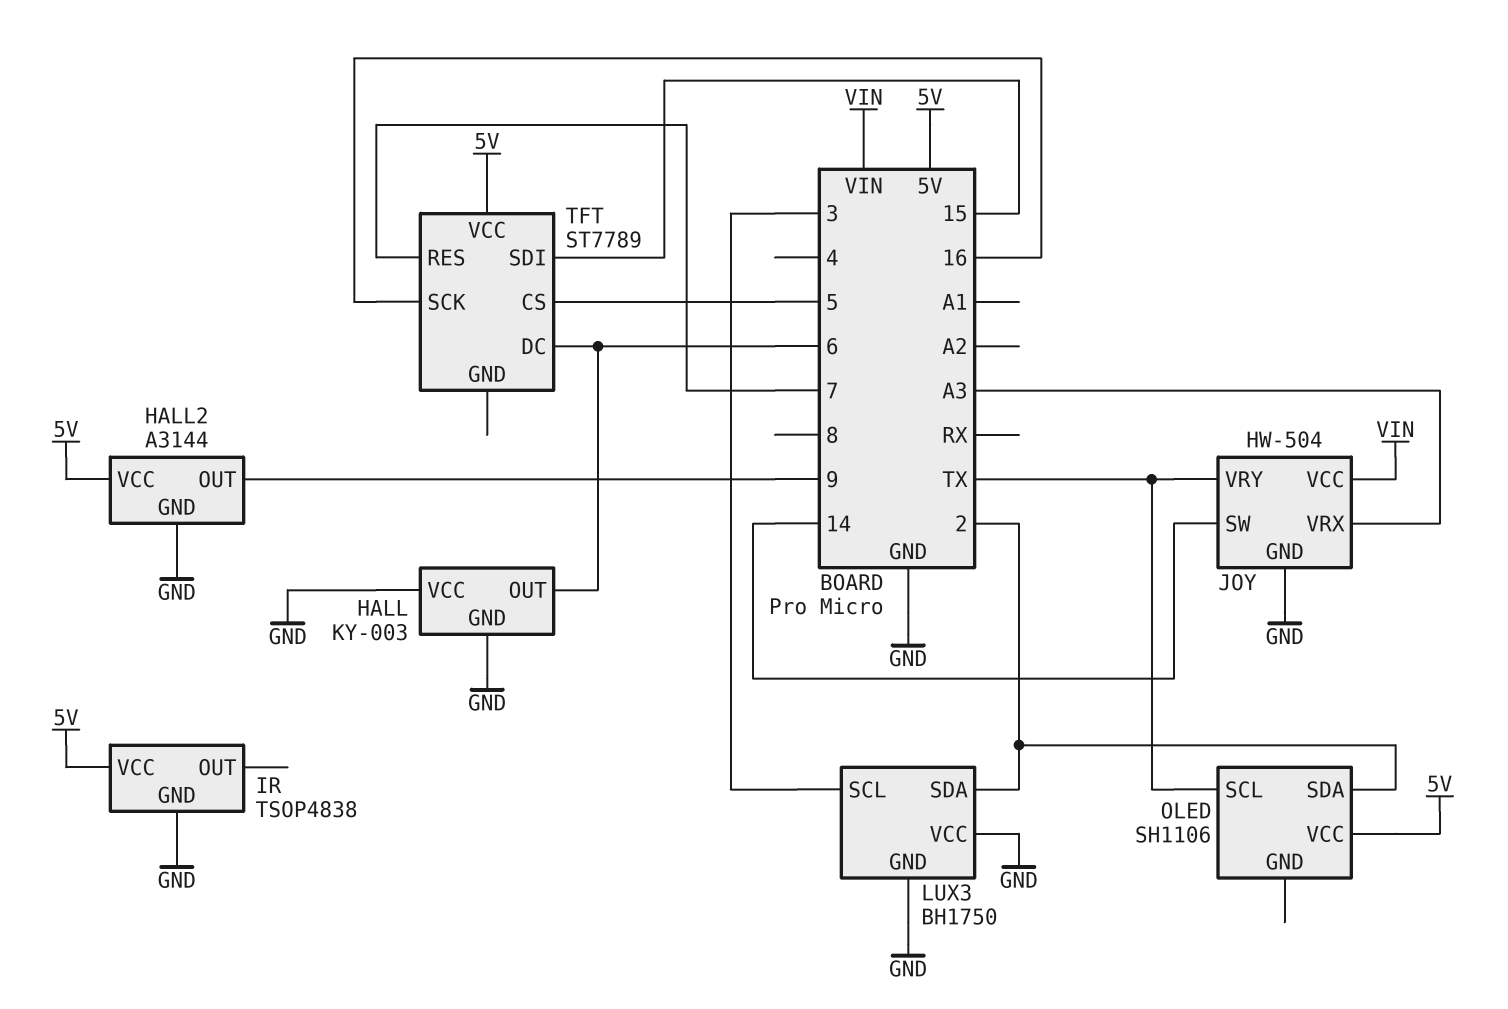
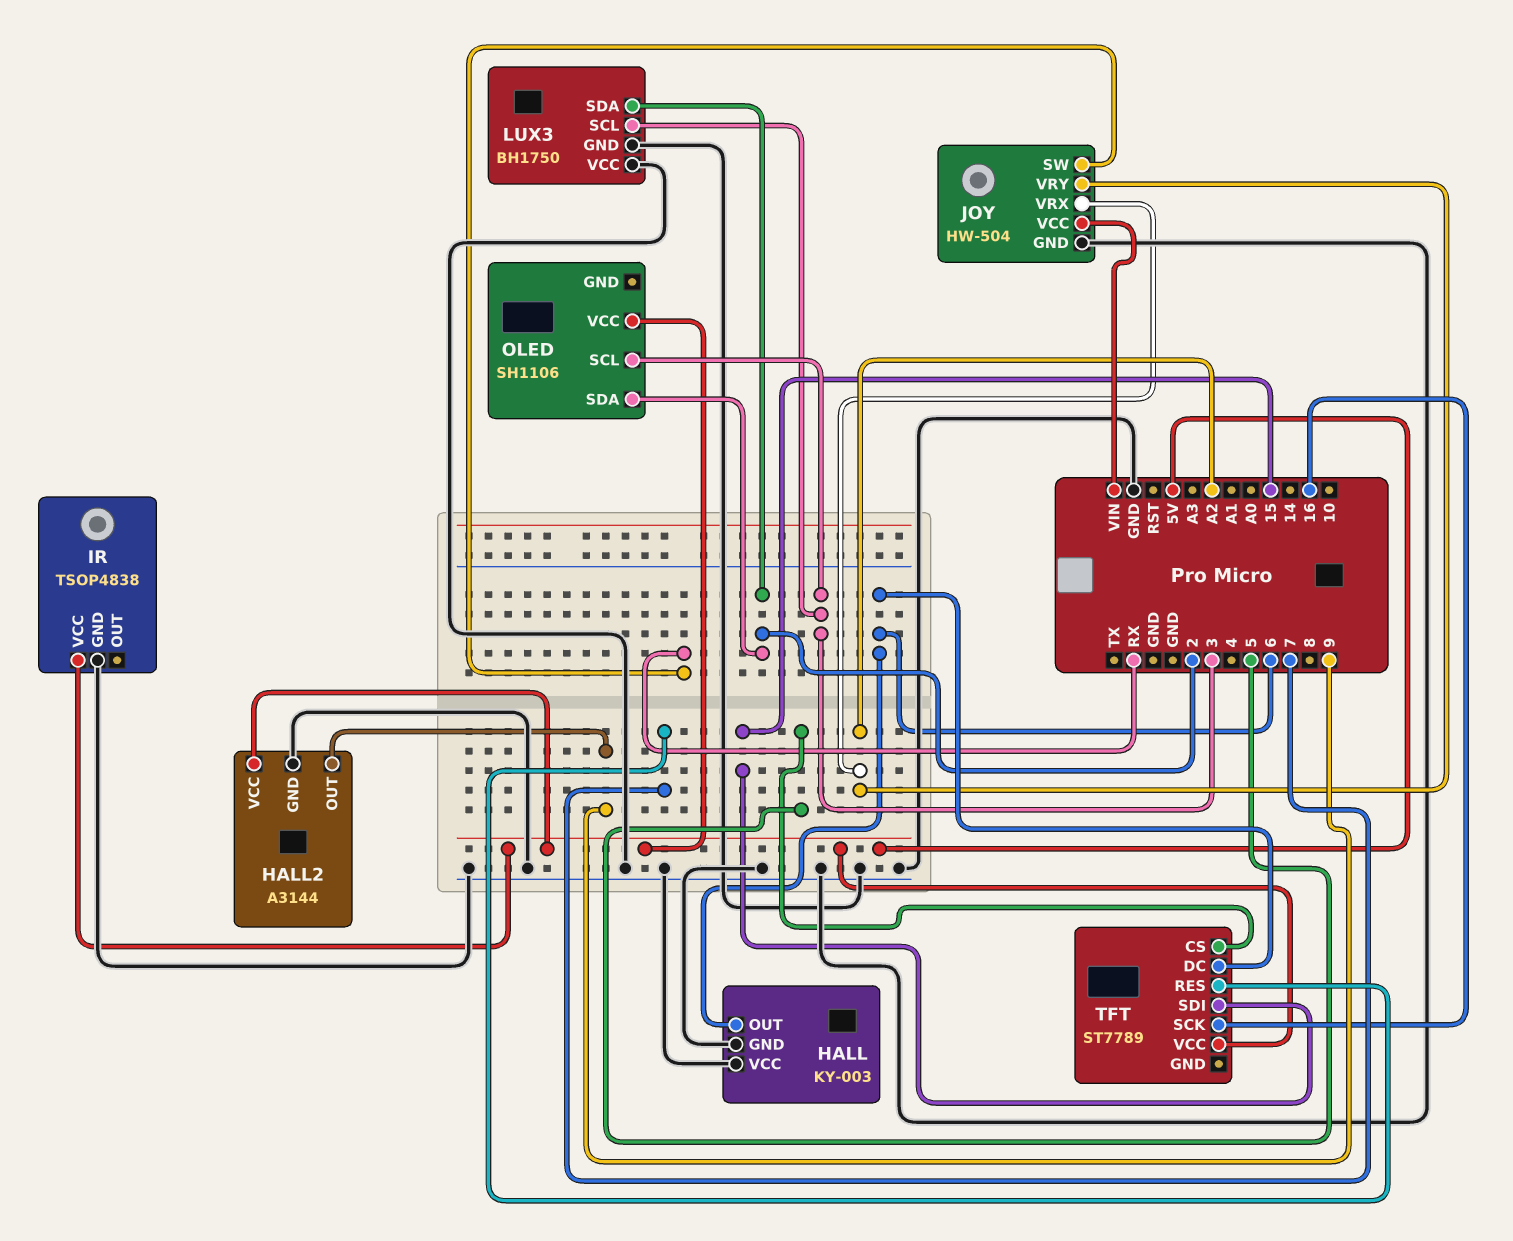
JOY pin SW: 14 -> RX
JOY pin VRX: A3 -> A2
JOY pin VRY: TX -> A2
OLED pin SCL: TX -> 3

